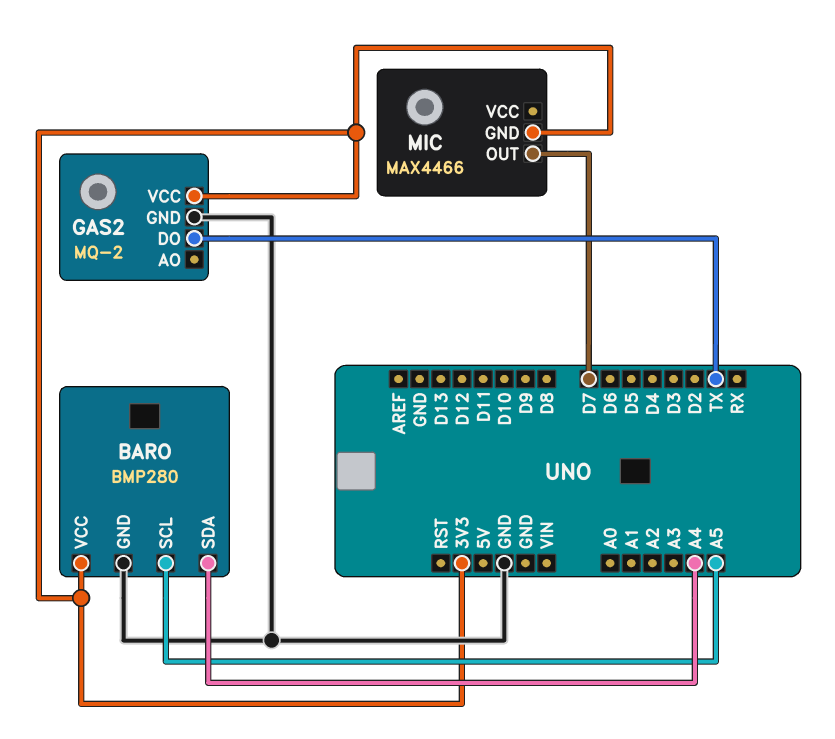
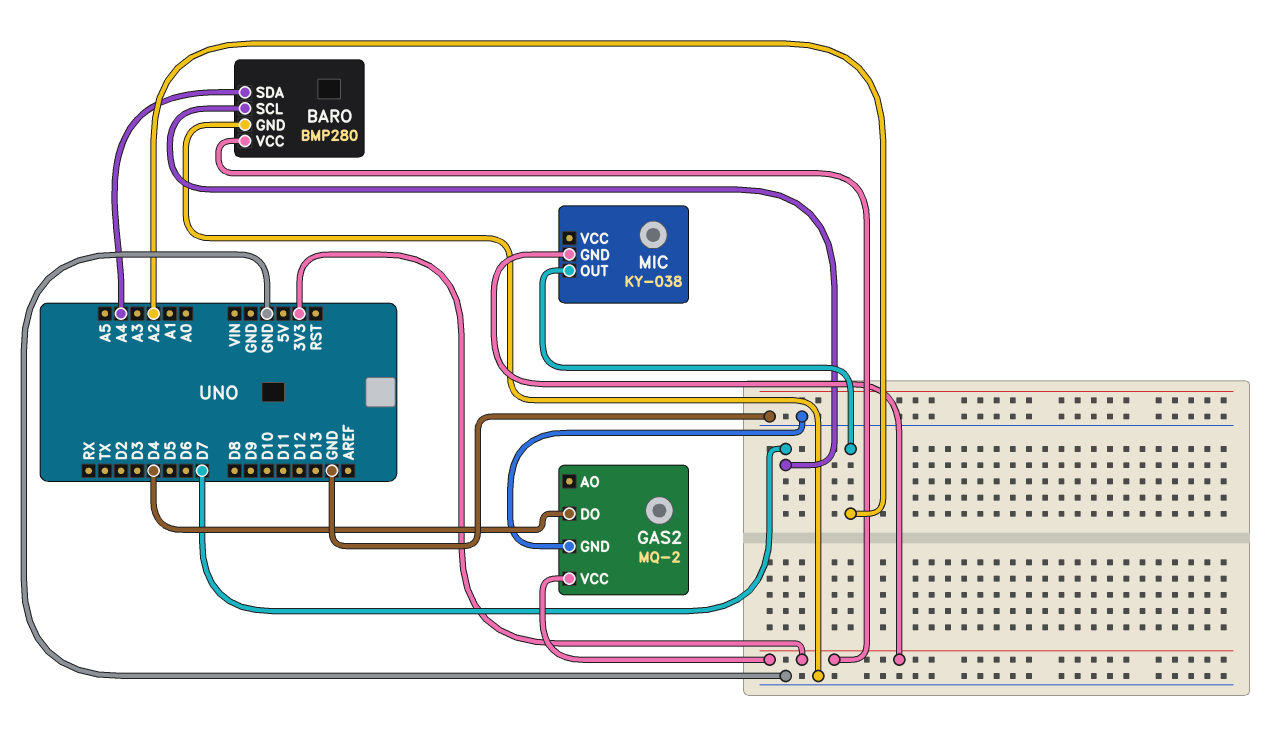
BARO pin SCL: A5 -> D7
GAS2 pin DO: TX -> D4
MIC: MAX4466 -> KY-038
MIC pin OUT: D7 -> A2

